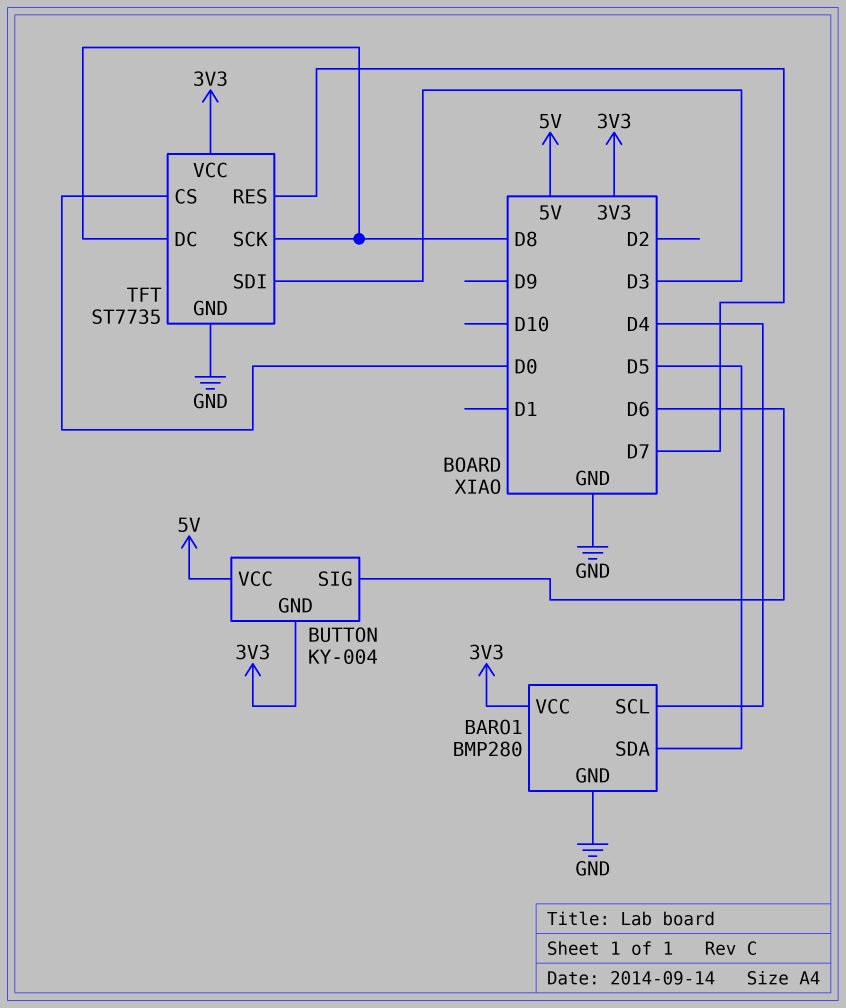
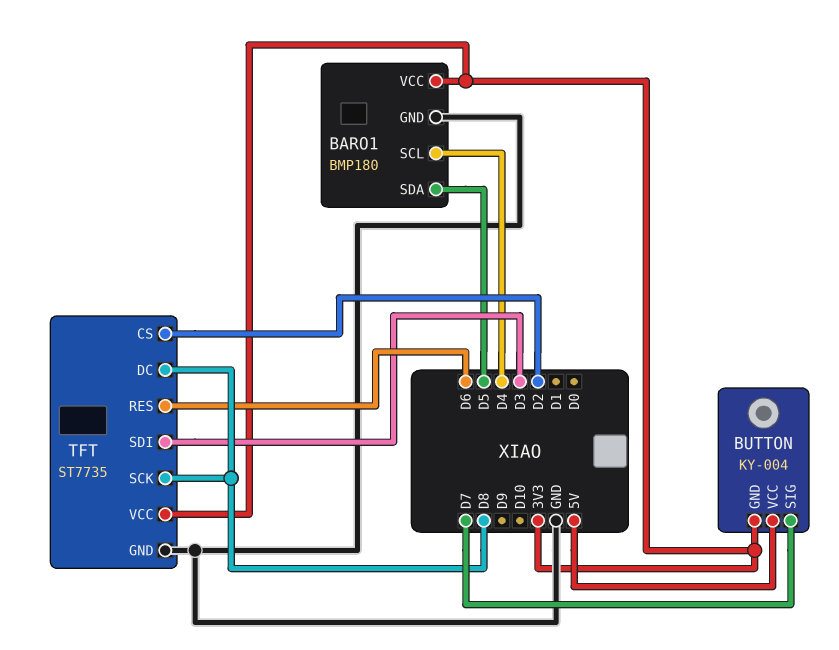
BARO1: BMP280 -> BMP180
BUTTON pin SIG: D6 -> D7
TFT pin CS: D0 -> D2
TFT pin RES: D7 -> D6

